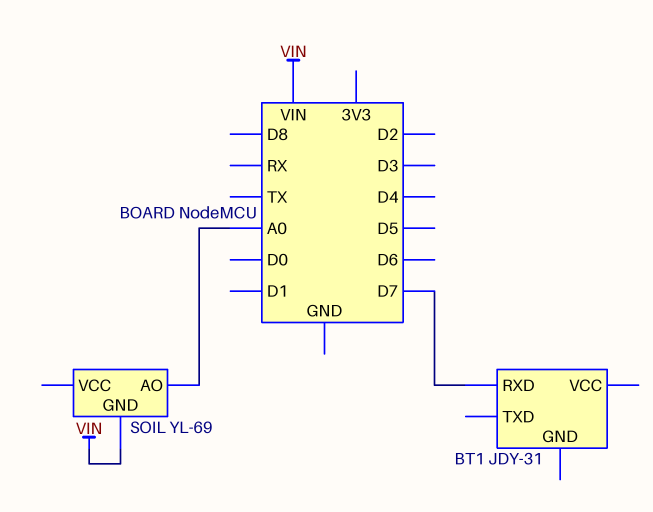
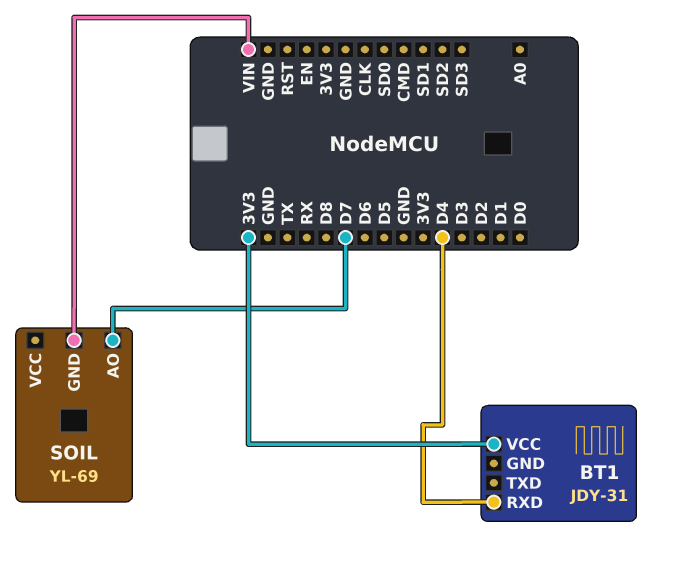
BT1 pin RXD: D7 -> D4
BT1 pin VCC: none -> 3V3
SOIL pin AO: A0 -> D7

